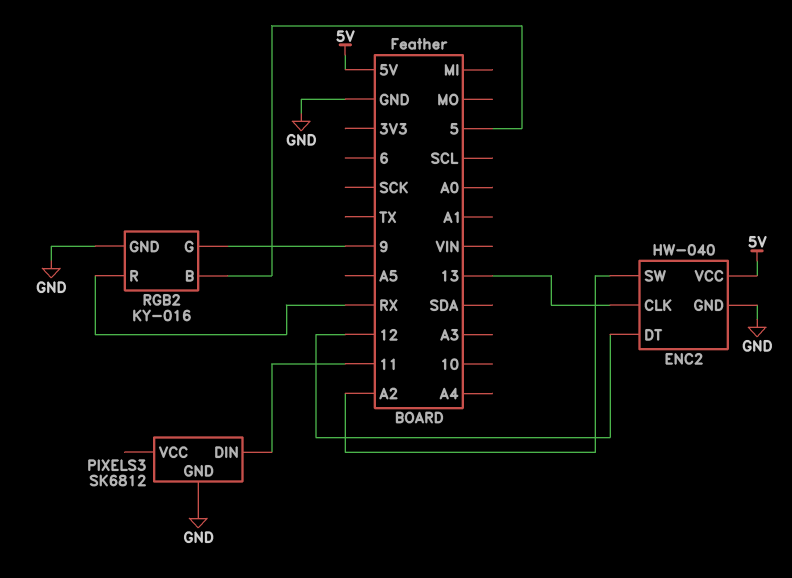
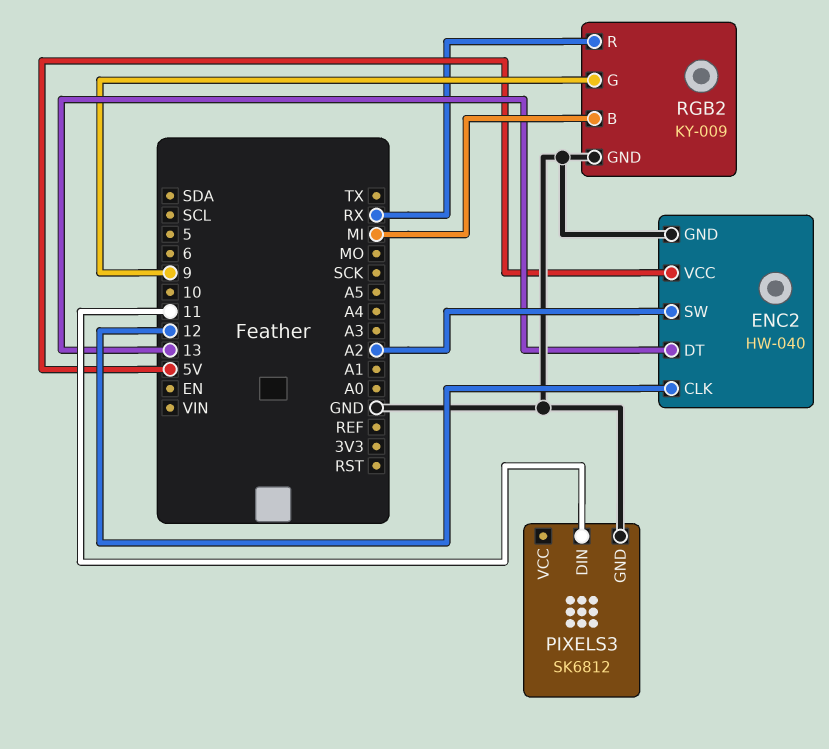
ENC2 pin CLK: 13 -> 12
ENC2 pin DT: 12 -> 13
RGB2: KY-016 -> KY-009
RGB2 pin B: 5 -> MI

